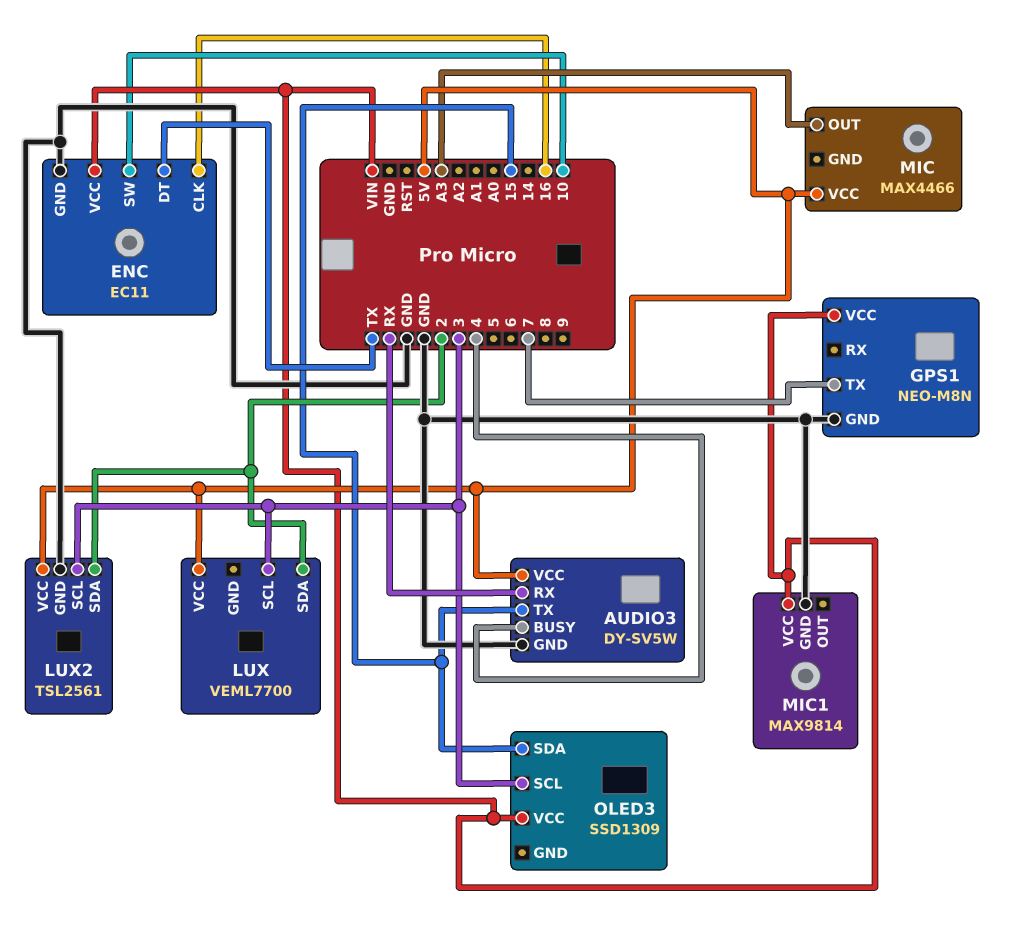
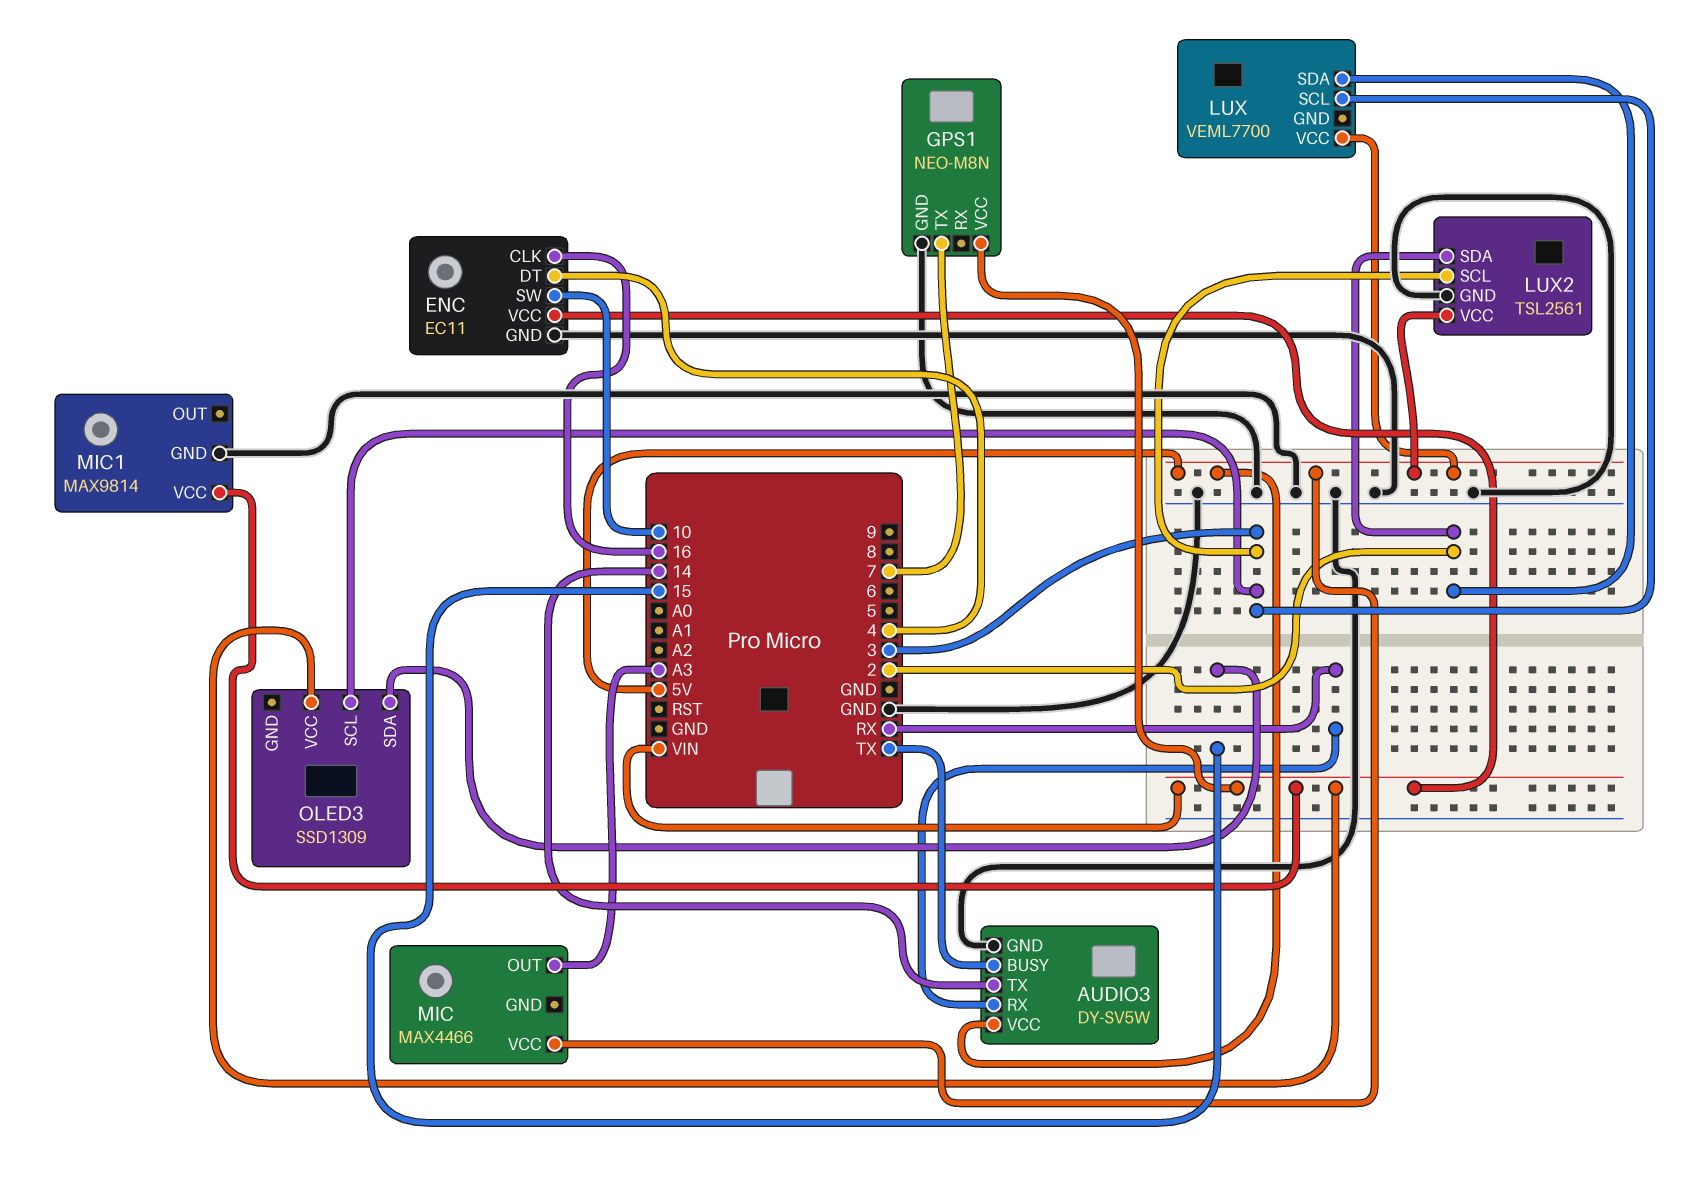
AUDIO3 pin BUSY: 4 -> TX
AUDIO3 pin TX: 15 -> 14
ENC pin DT: TX -> 4

